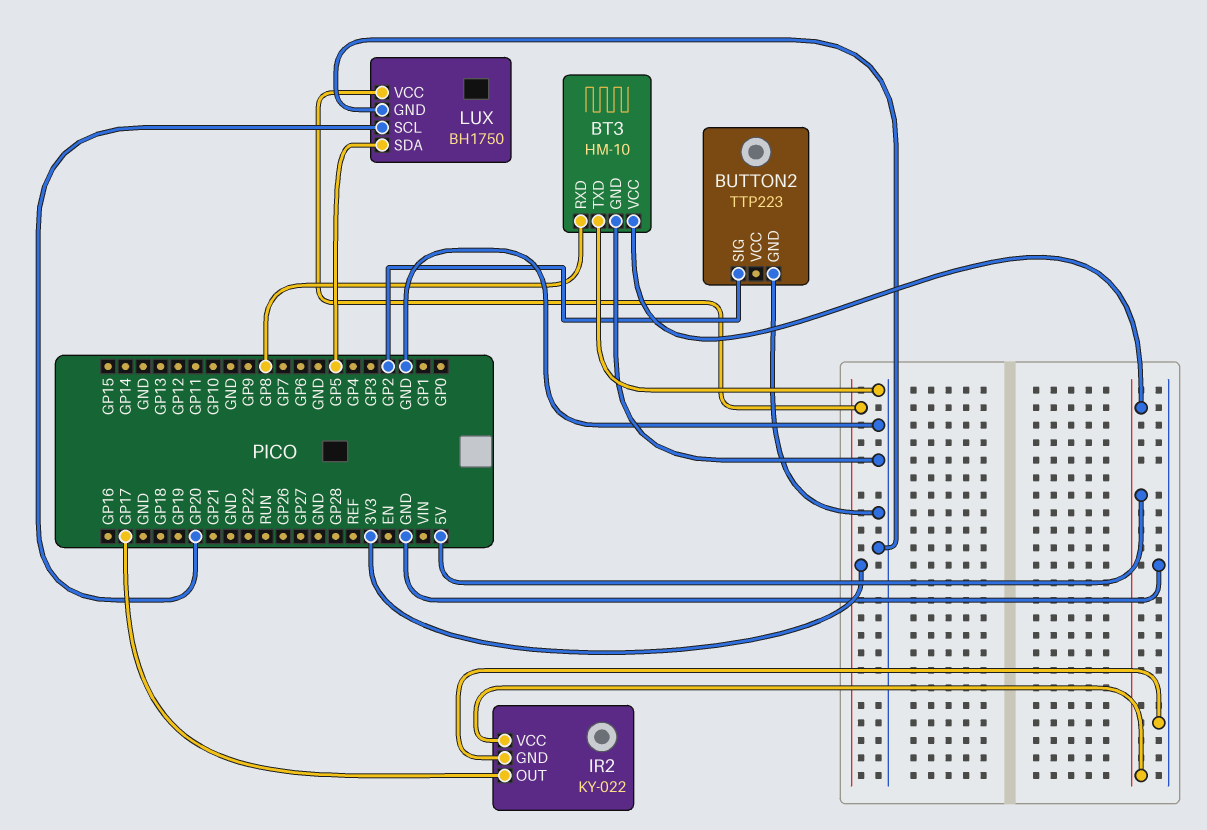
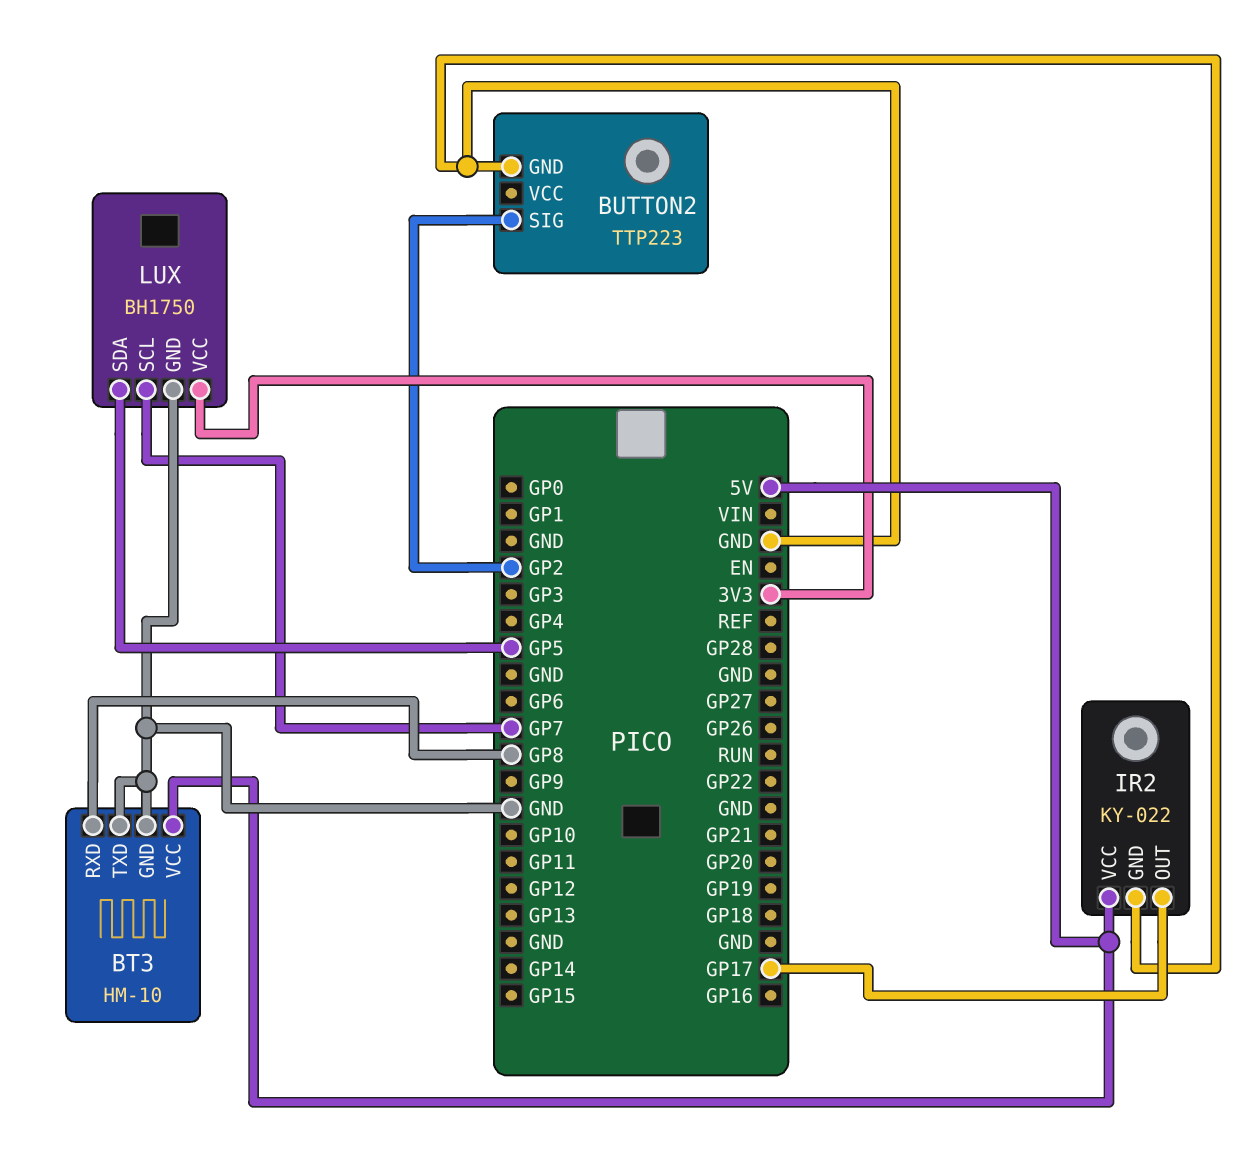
LUX pin SCL: GP20 -> GP7

